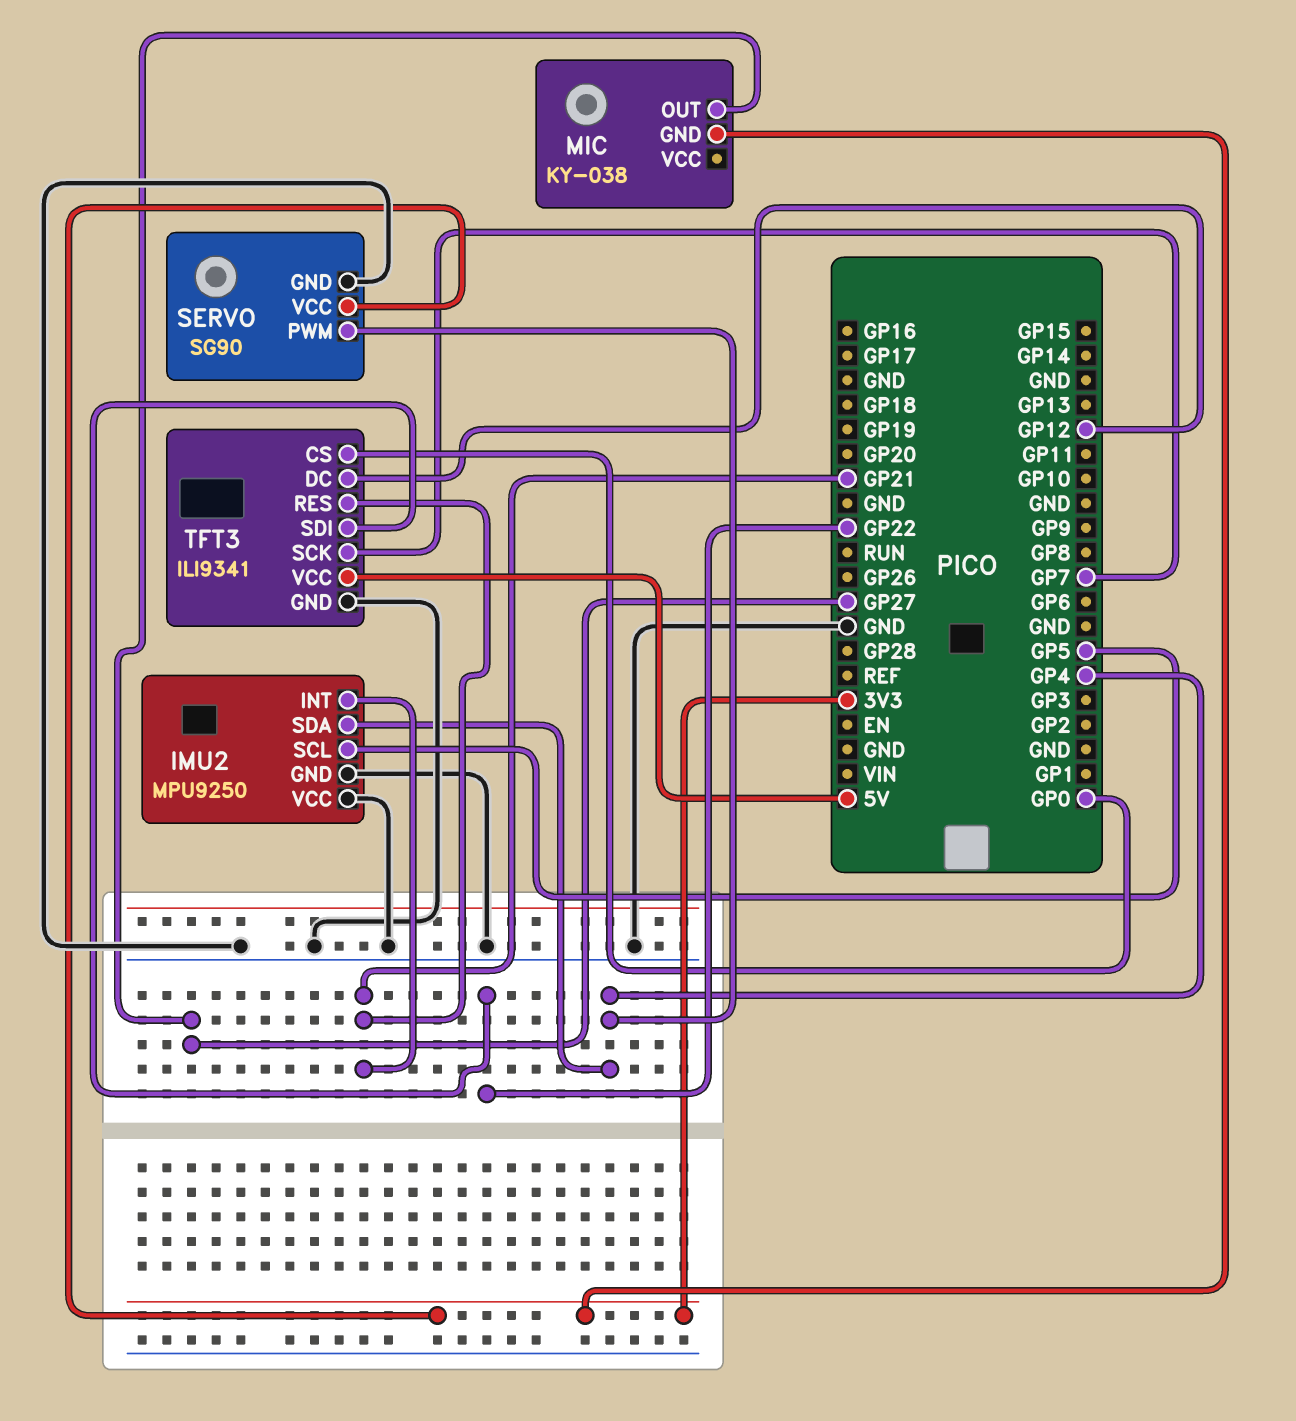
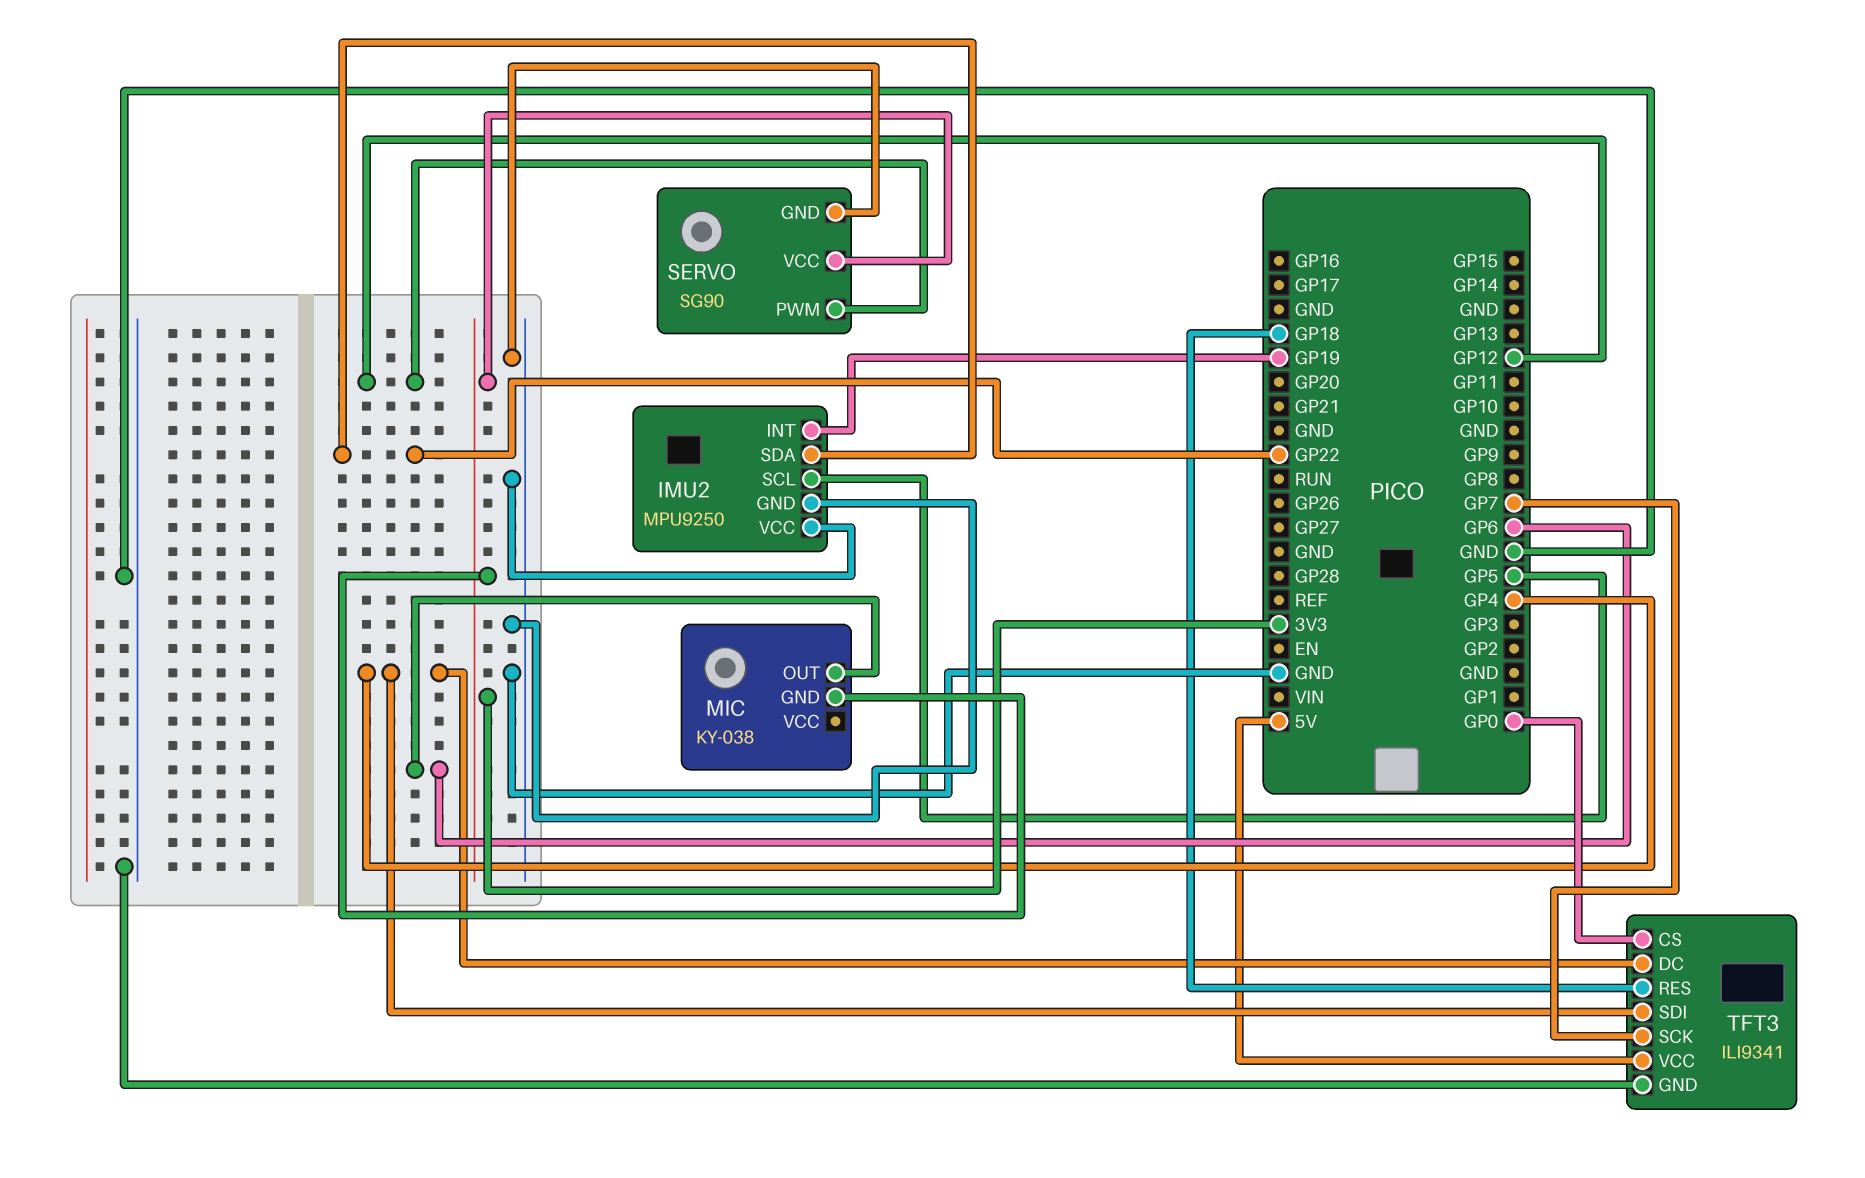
IMU2 pin INT: GP21 -> GP19
IMU2 pin SDA: GP4 -> GP22
MIC pin OUT: GP27 -> GP6
SERVO pin PWM: GP4 -> GP12
TFT3 pin DC: GP12 -> GP4
TFT3 pin RES: GP21 -> GP18
TFT3 pin SDI: GP22 -> GP4

